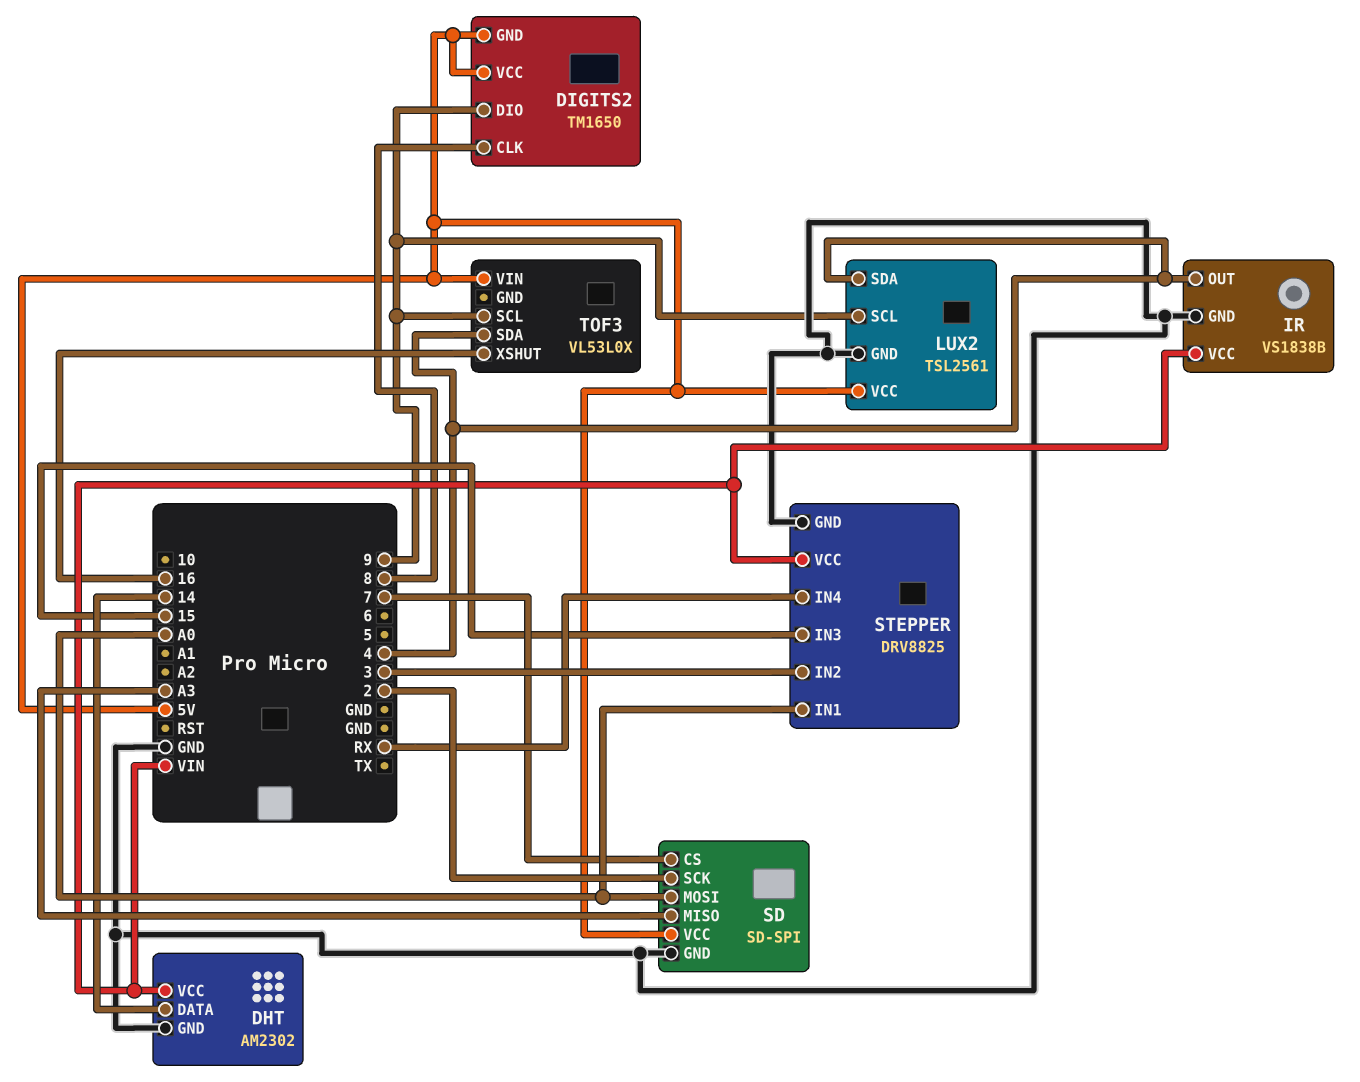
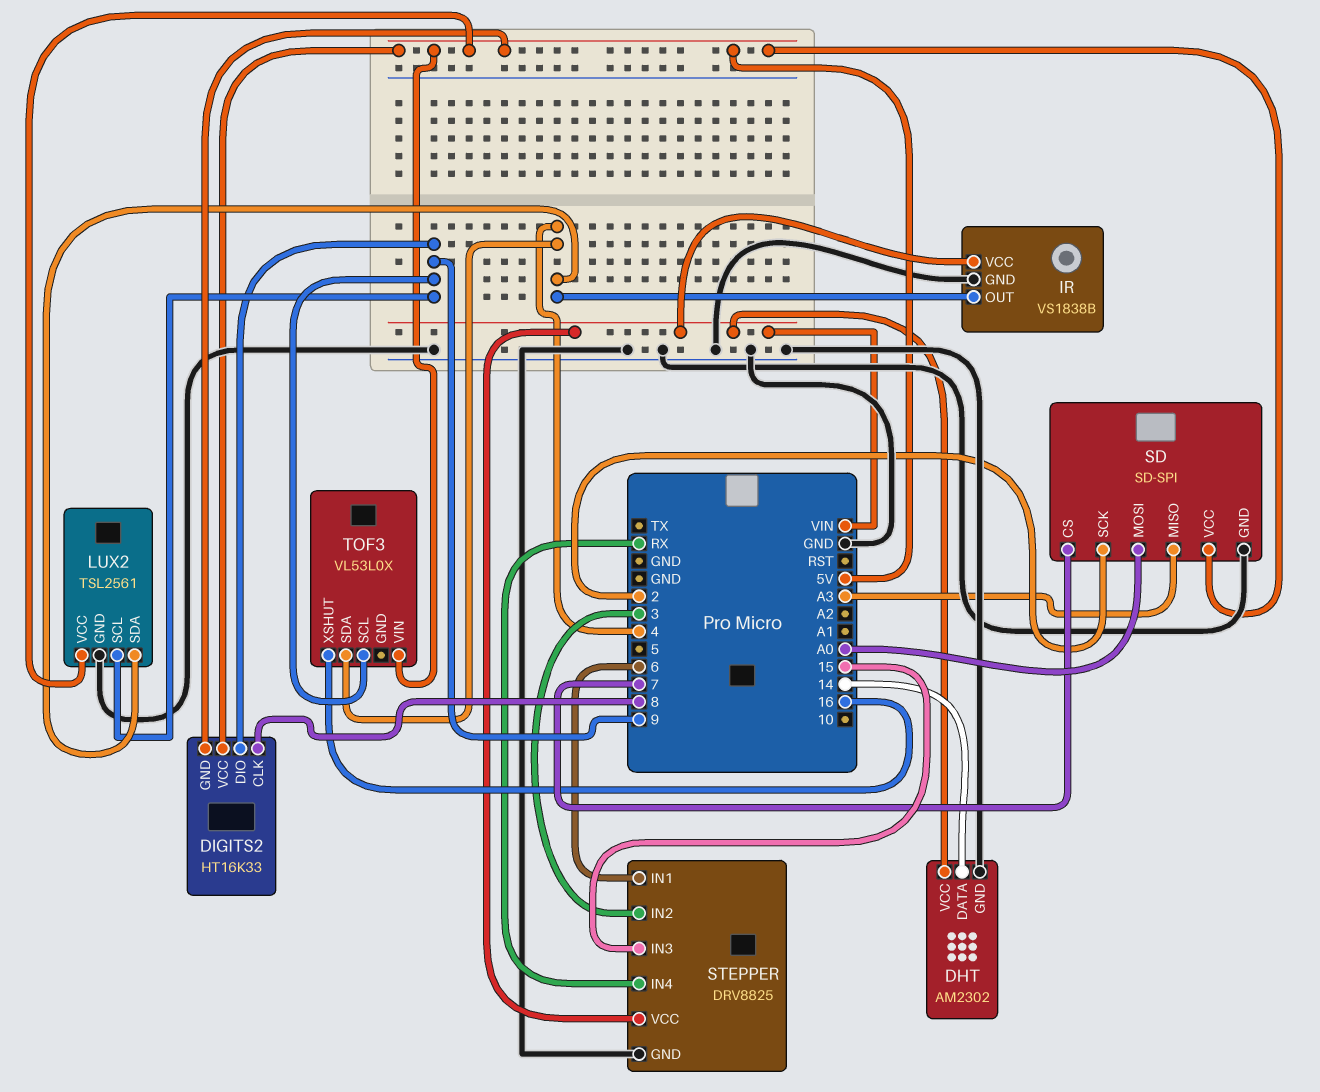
DIGITS2: TM1650 -> HT16K33
STEPPER pin IN1: A0 -> 6

